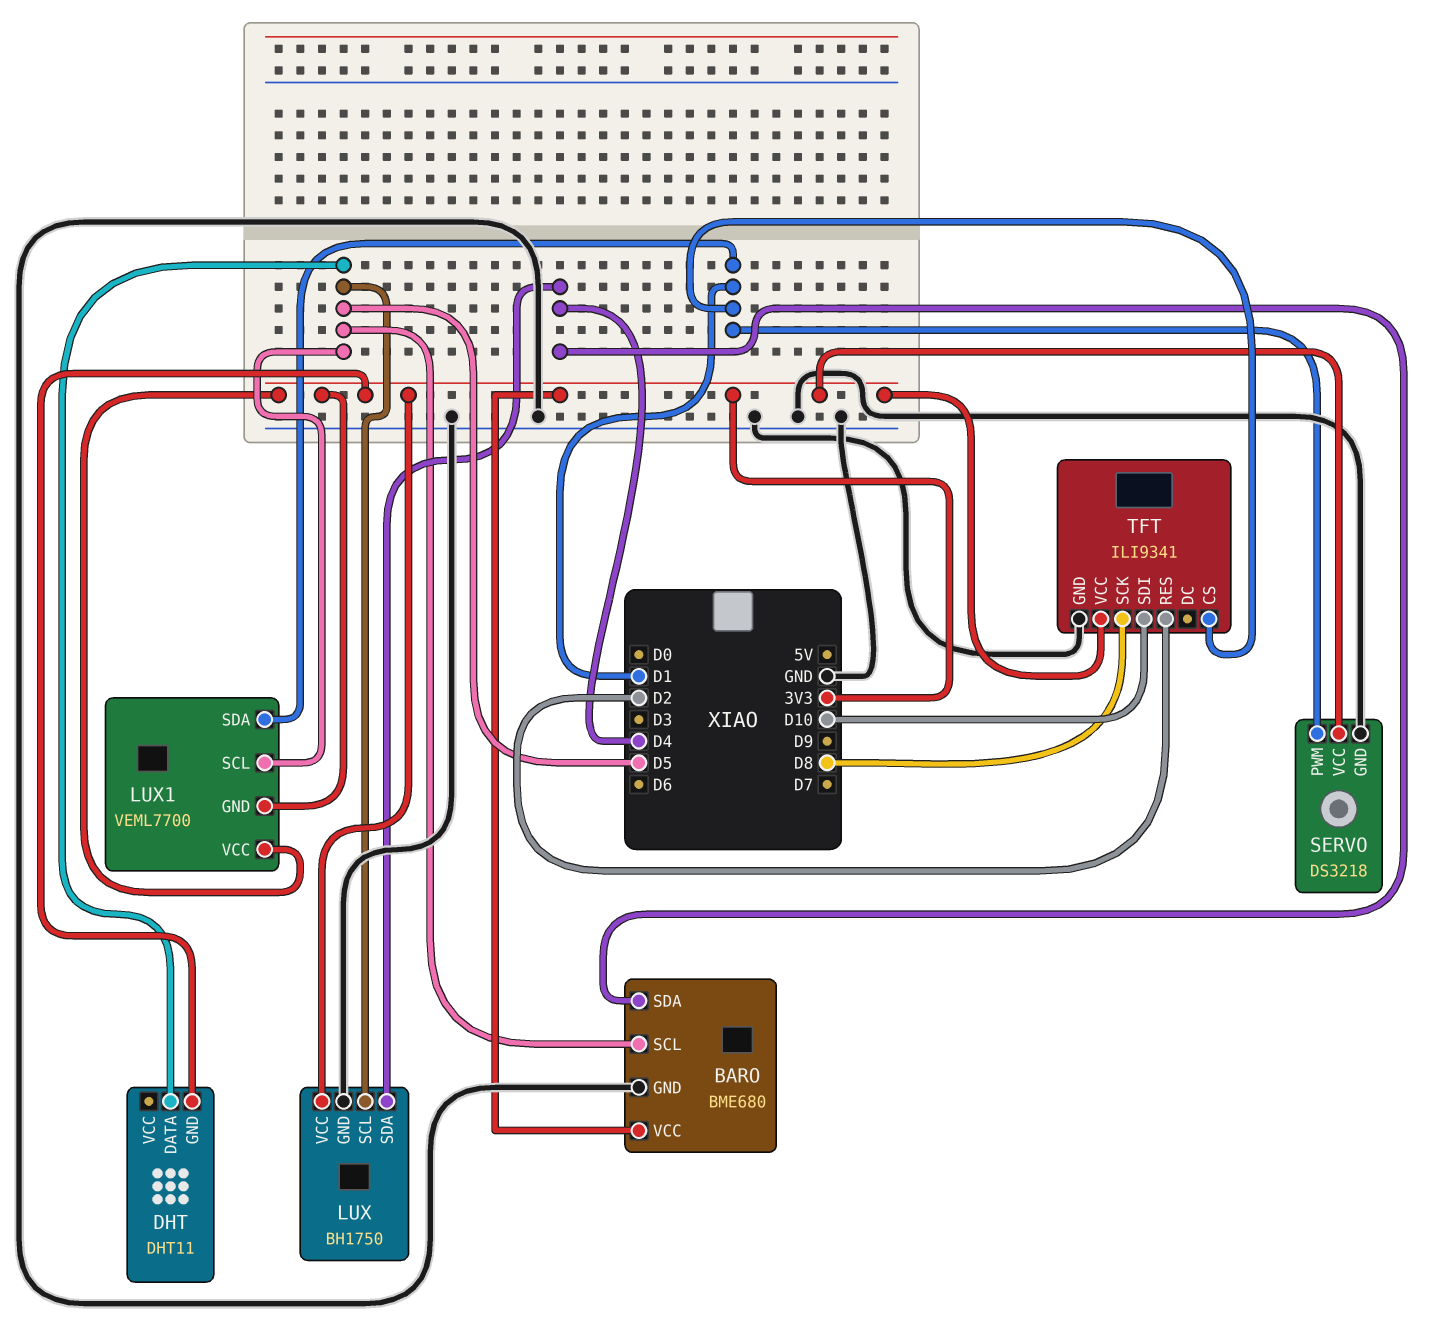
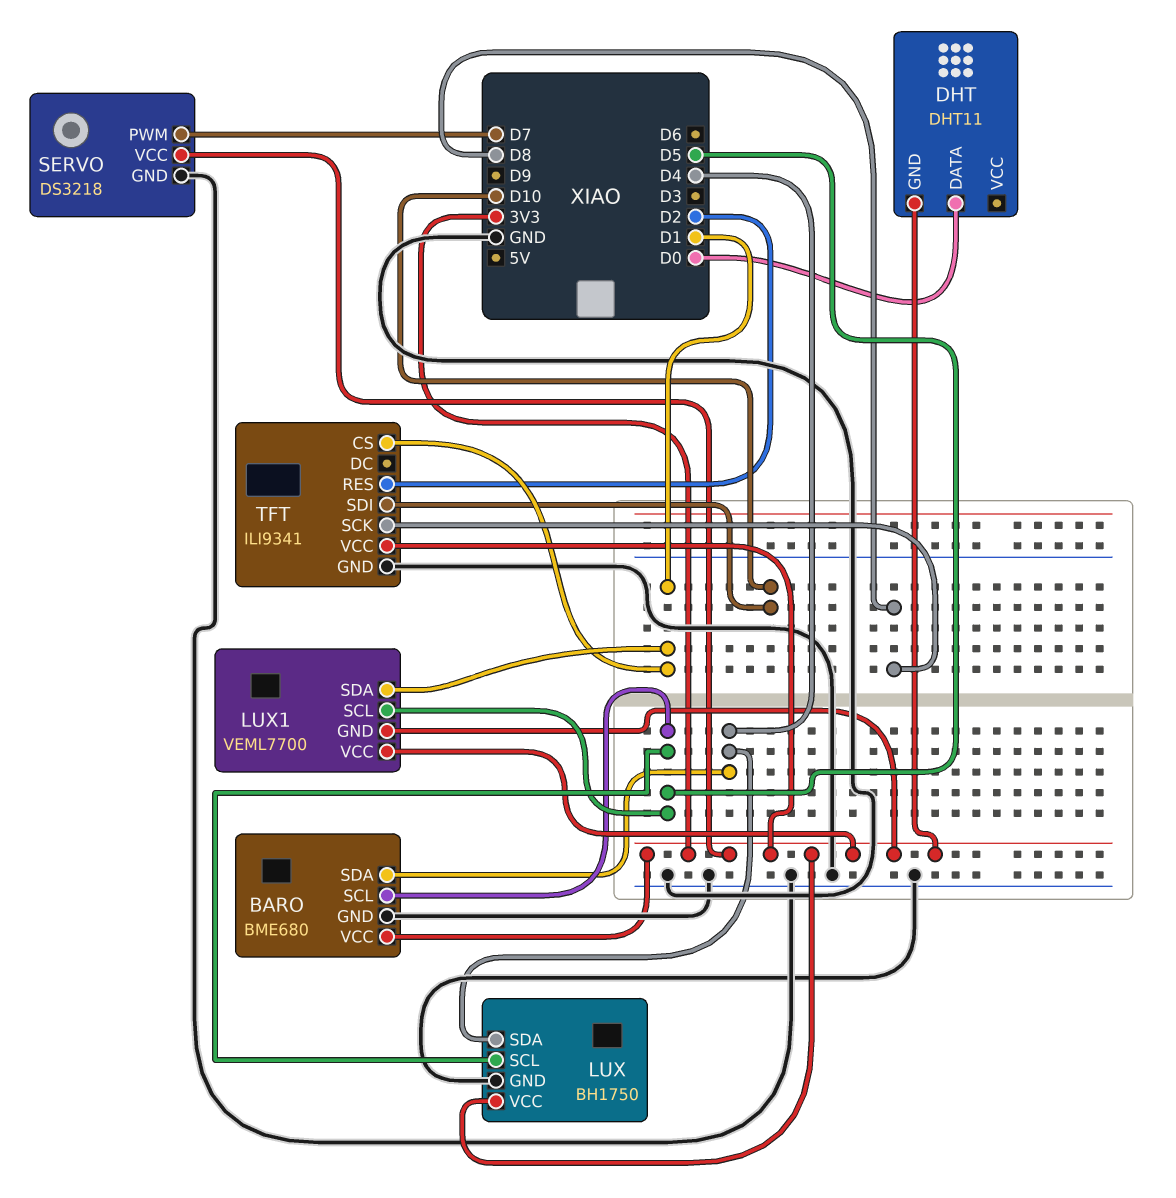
DHT pin DATA: D5 -> D0
SERVO pin PWM: D1 -> D7

